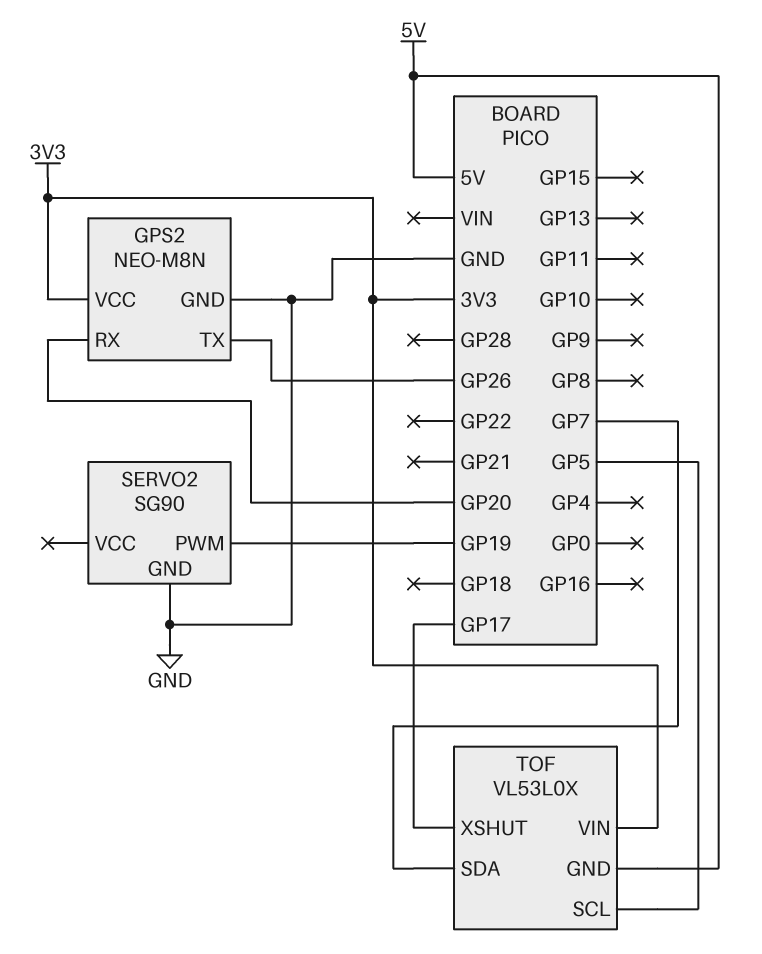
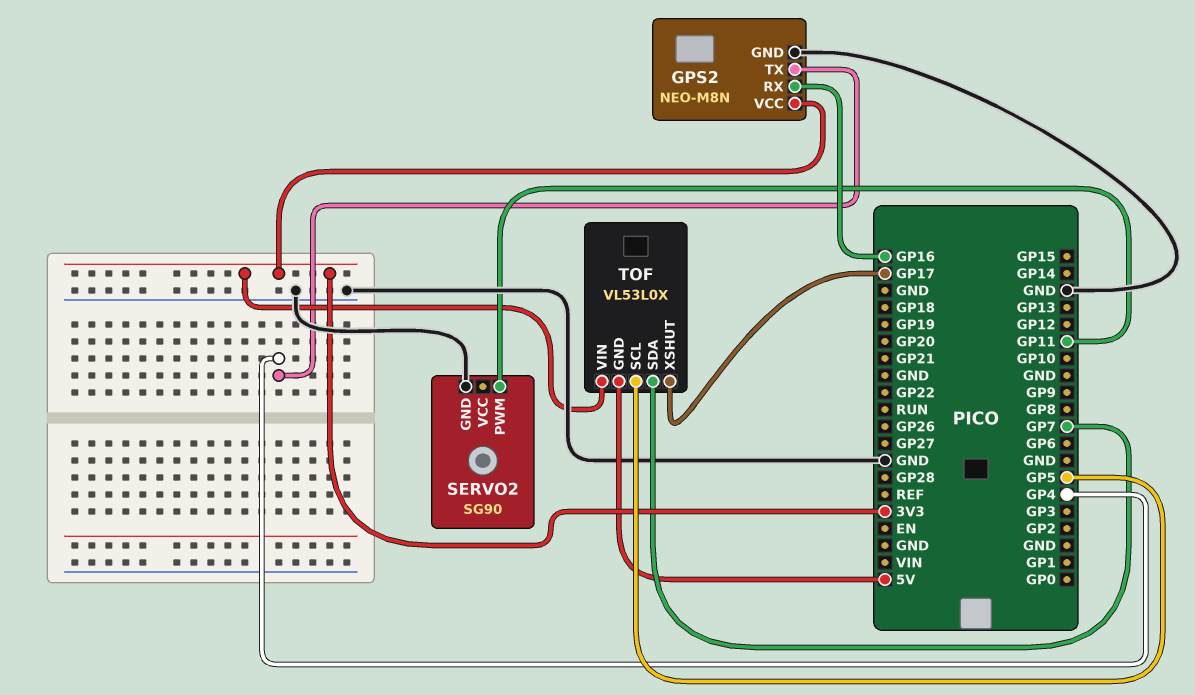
GPS2 pin RX: GP20 -> GP16
GPS2 pin TX: GP26 -> GP4
SERVO2 pin PWM: GP19 -> GP11

